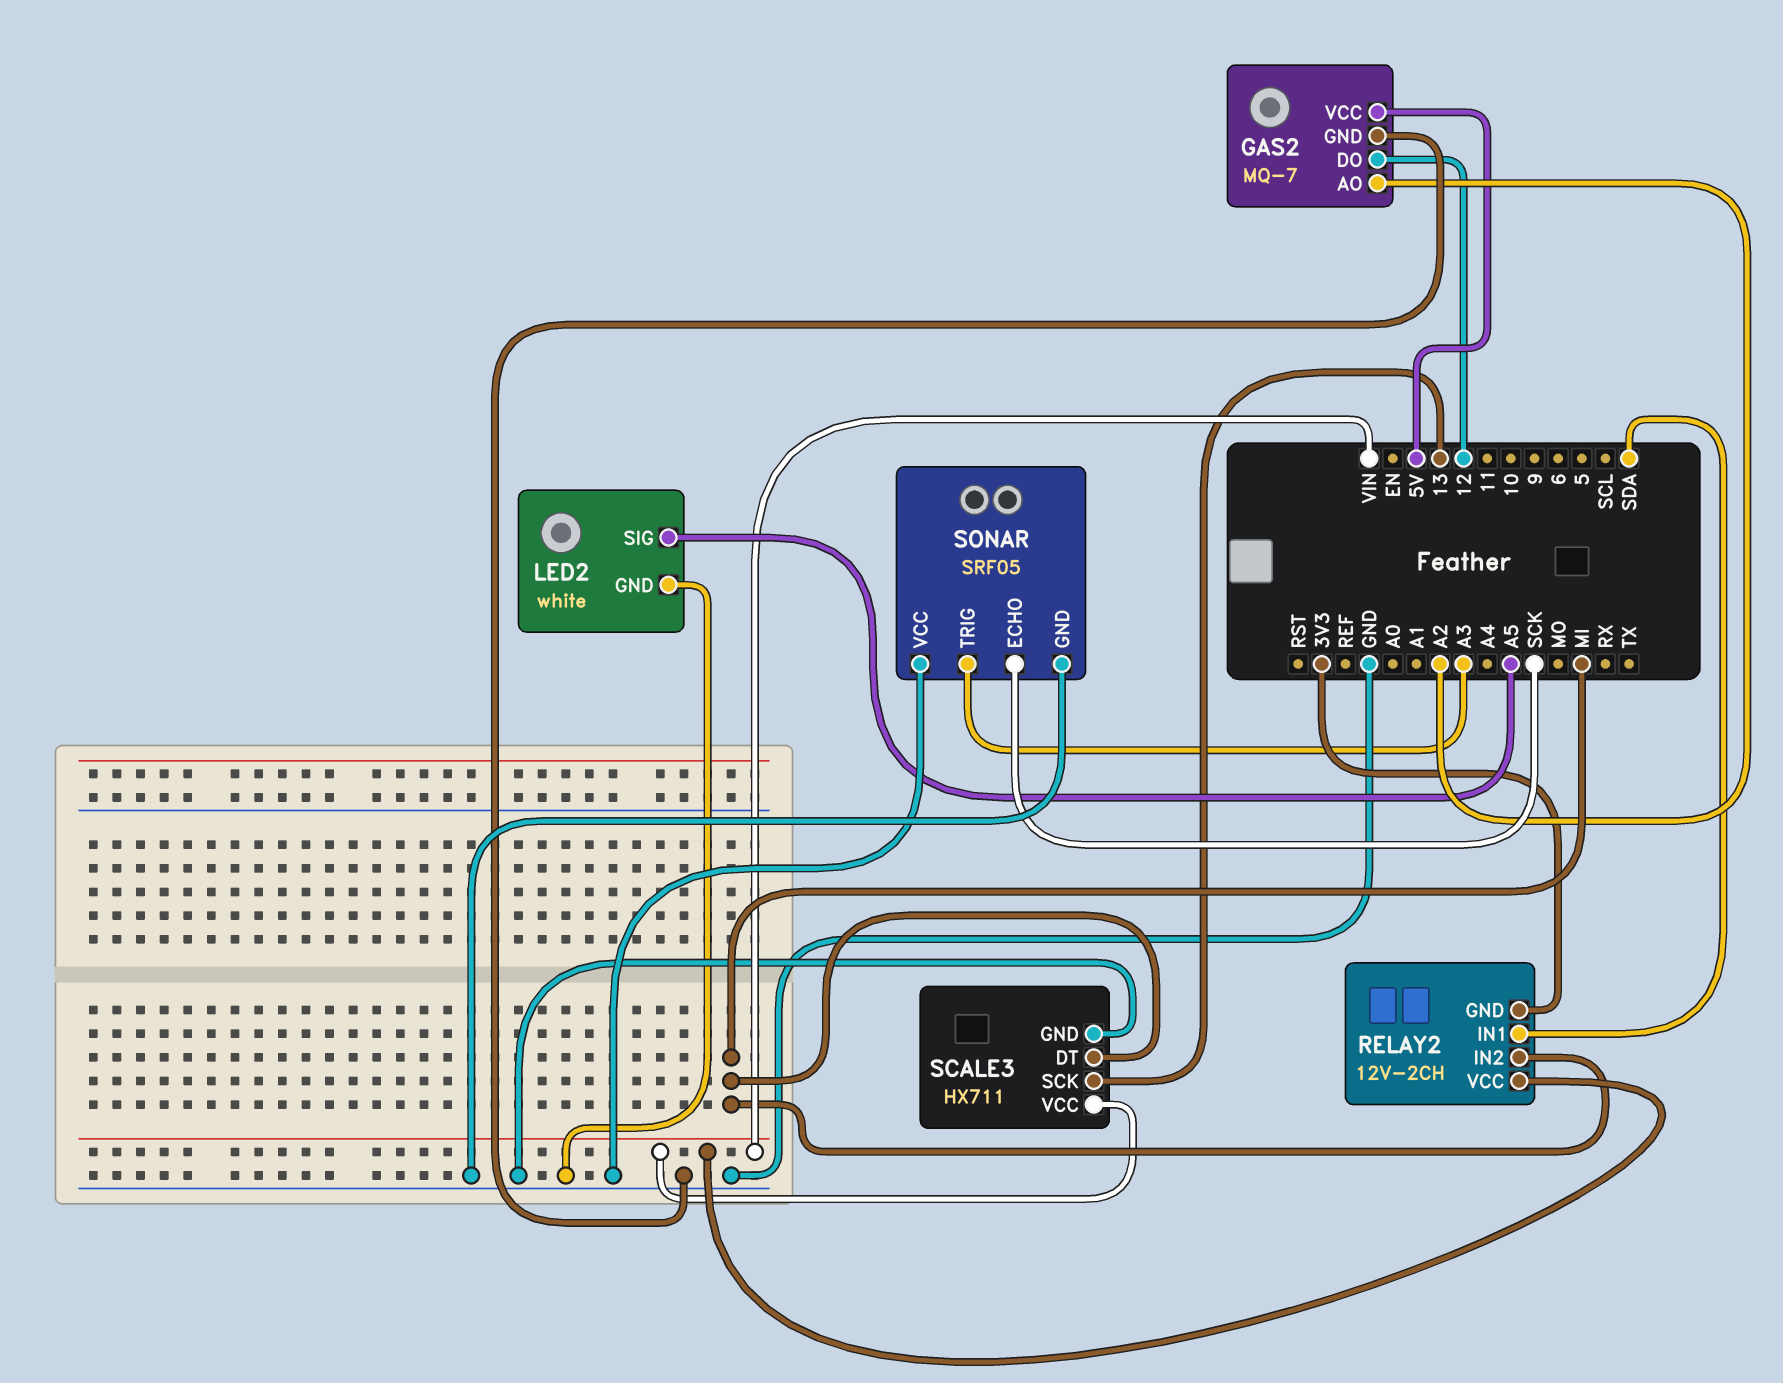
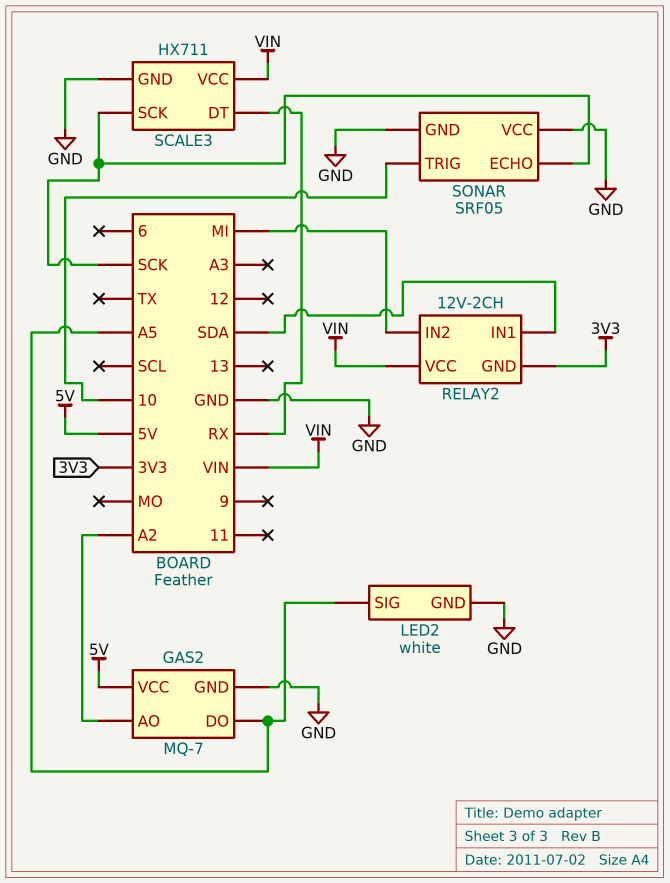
GAS2 pin DO: 12 -> A5
SCALE3 pin DT: MI -> RX
SCALE3 pin SCK: 13 -> SCK
SONAR pin TRIG: A3 -> 10

